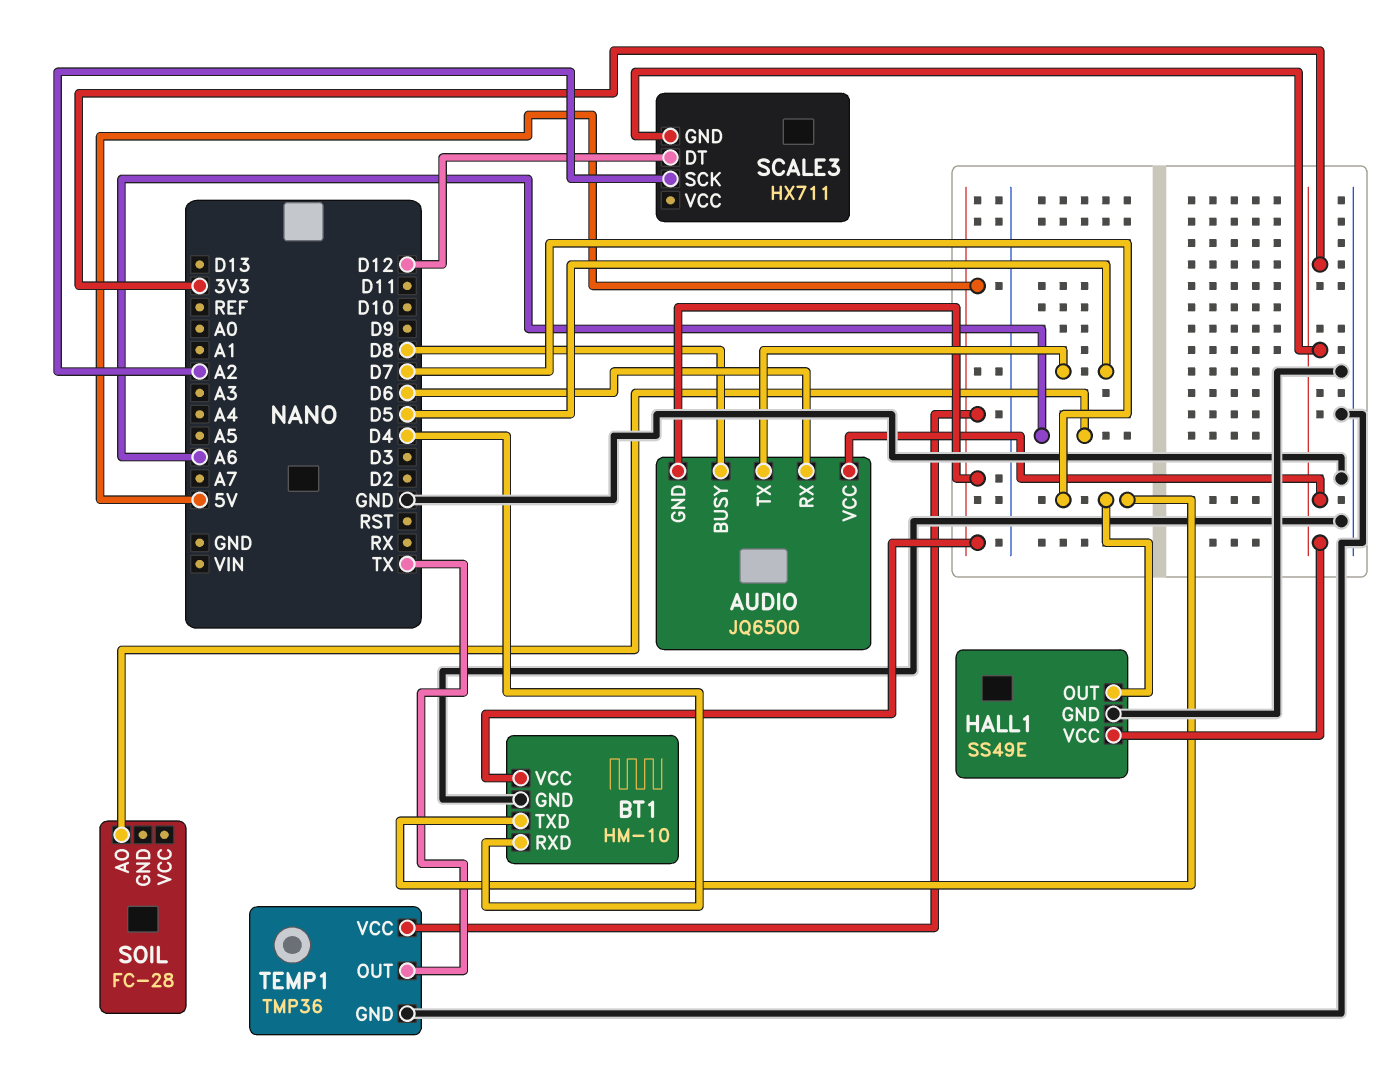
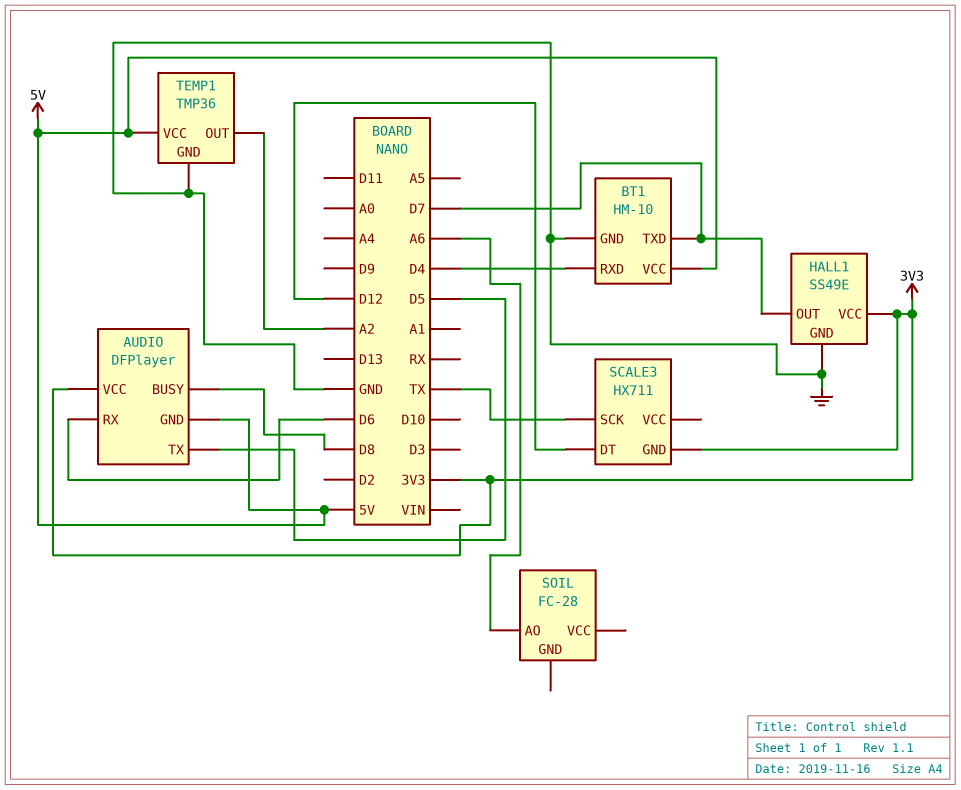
AUDIO: JQ6500 -> DFPlayer
SCALE3 pin SCK: A2 -> TX
TEMP1 pin OUT: TX -> A2

